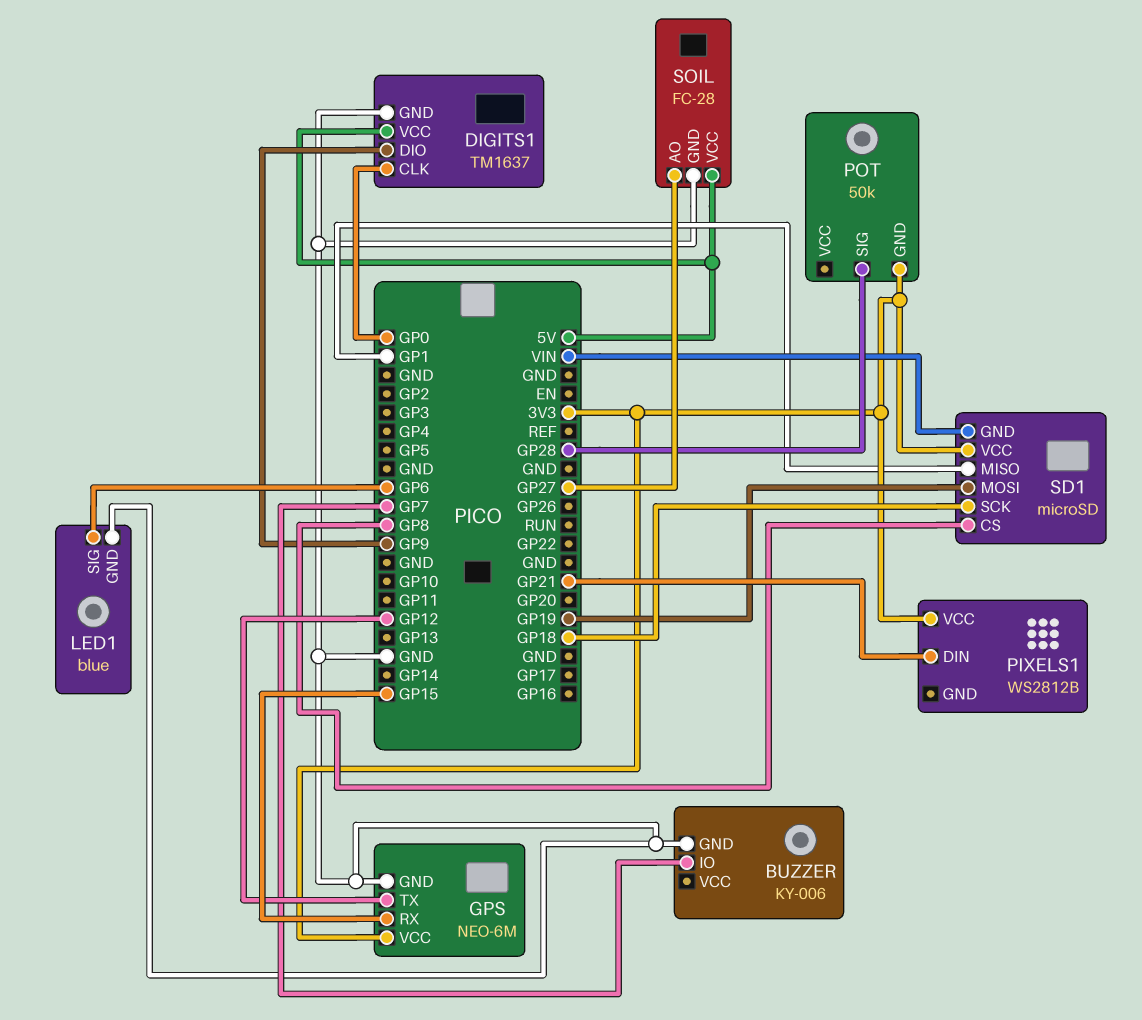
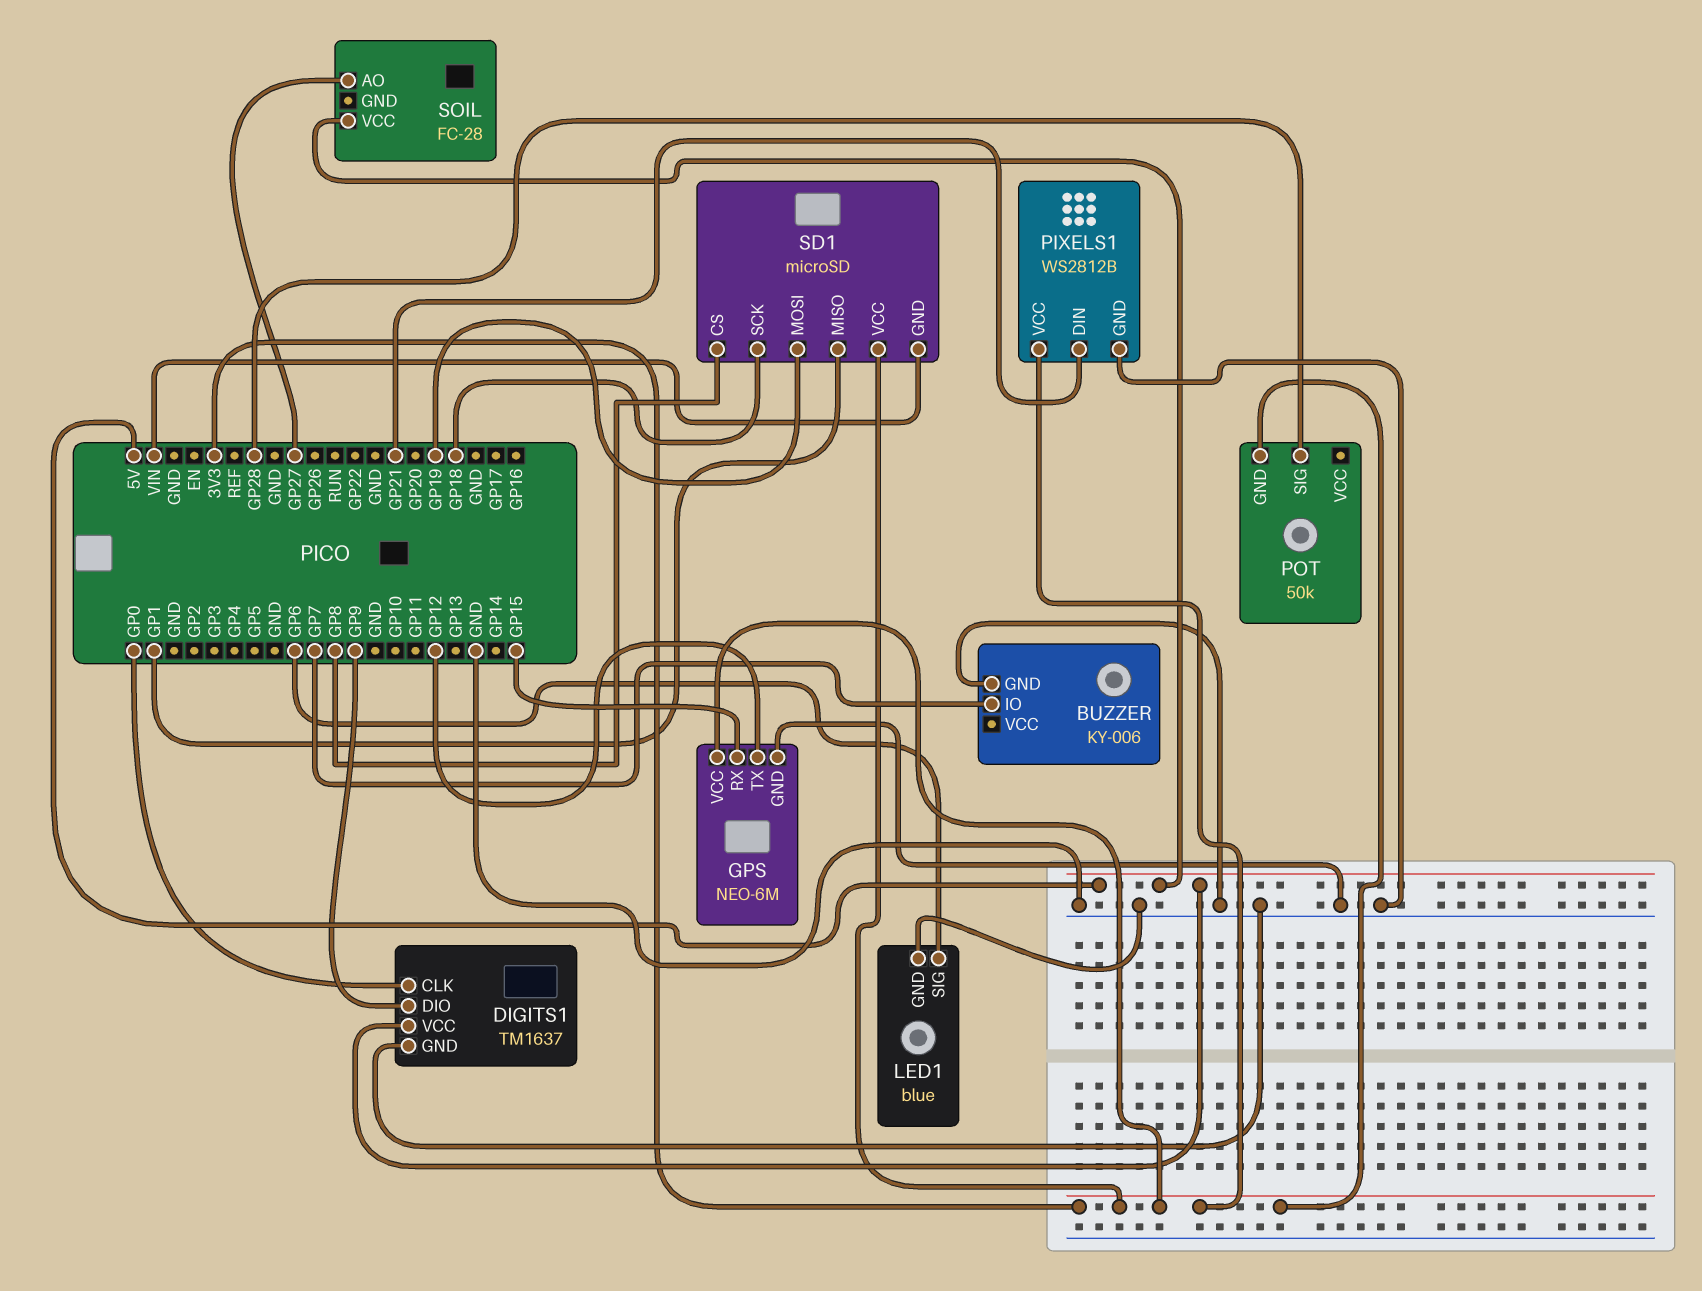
PIXELS1 pin GND: none -> GND
SOIL pin GND: GND -> none

